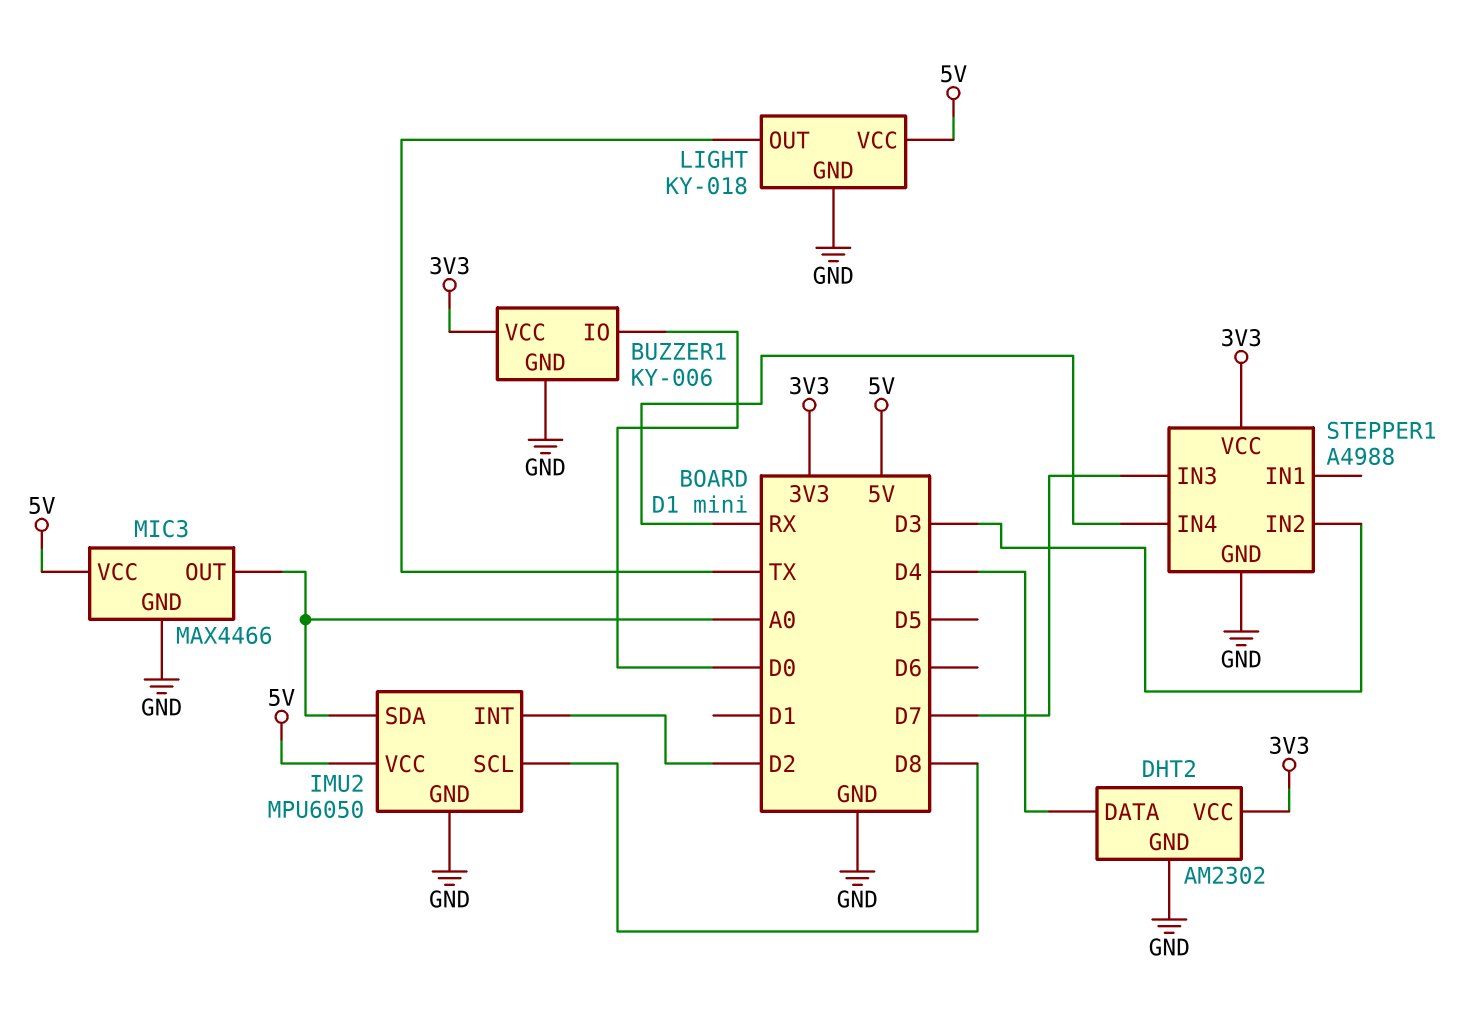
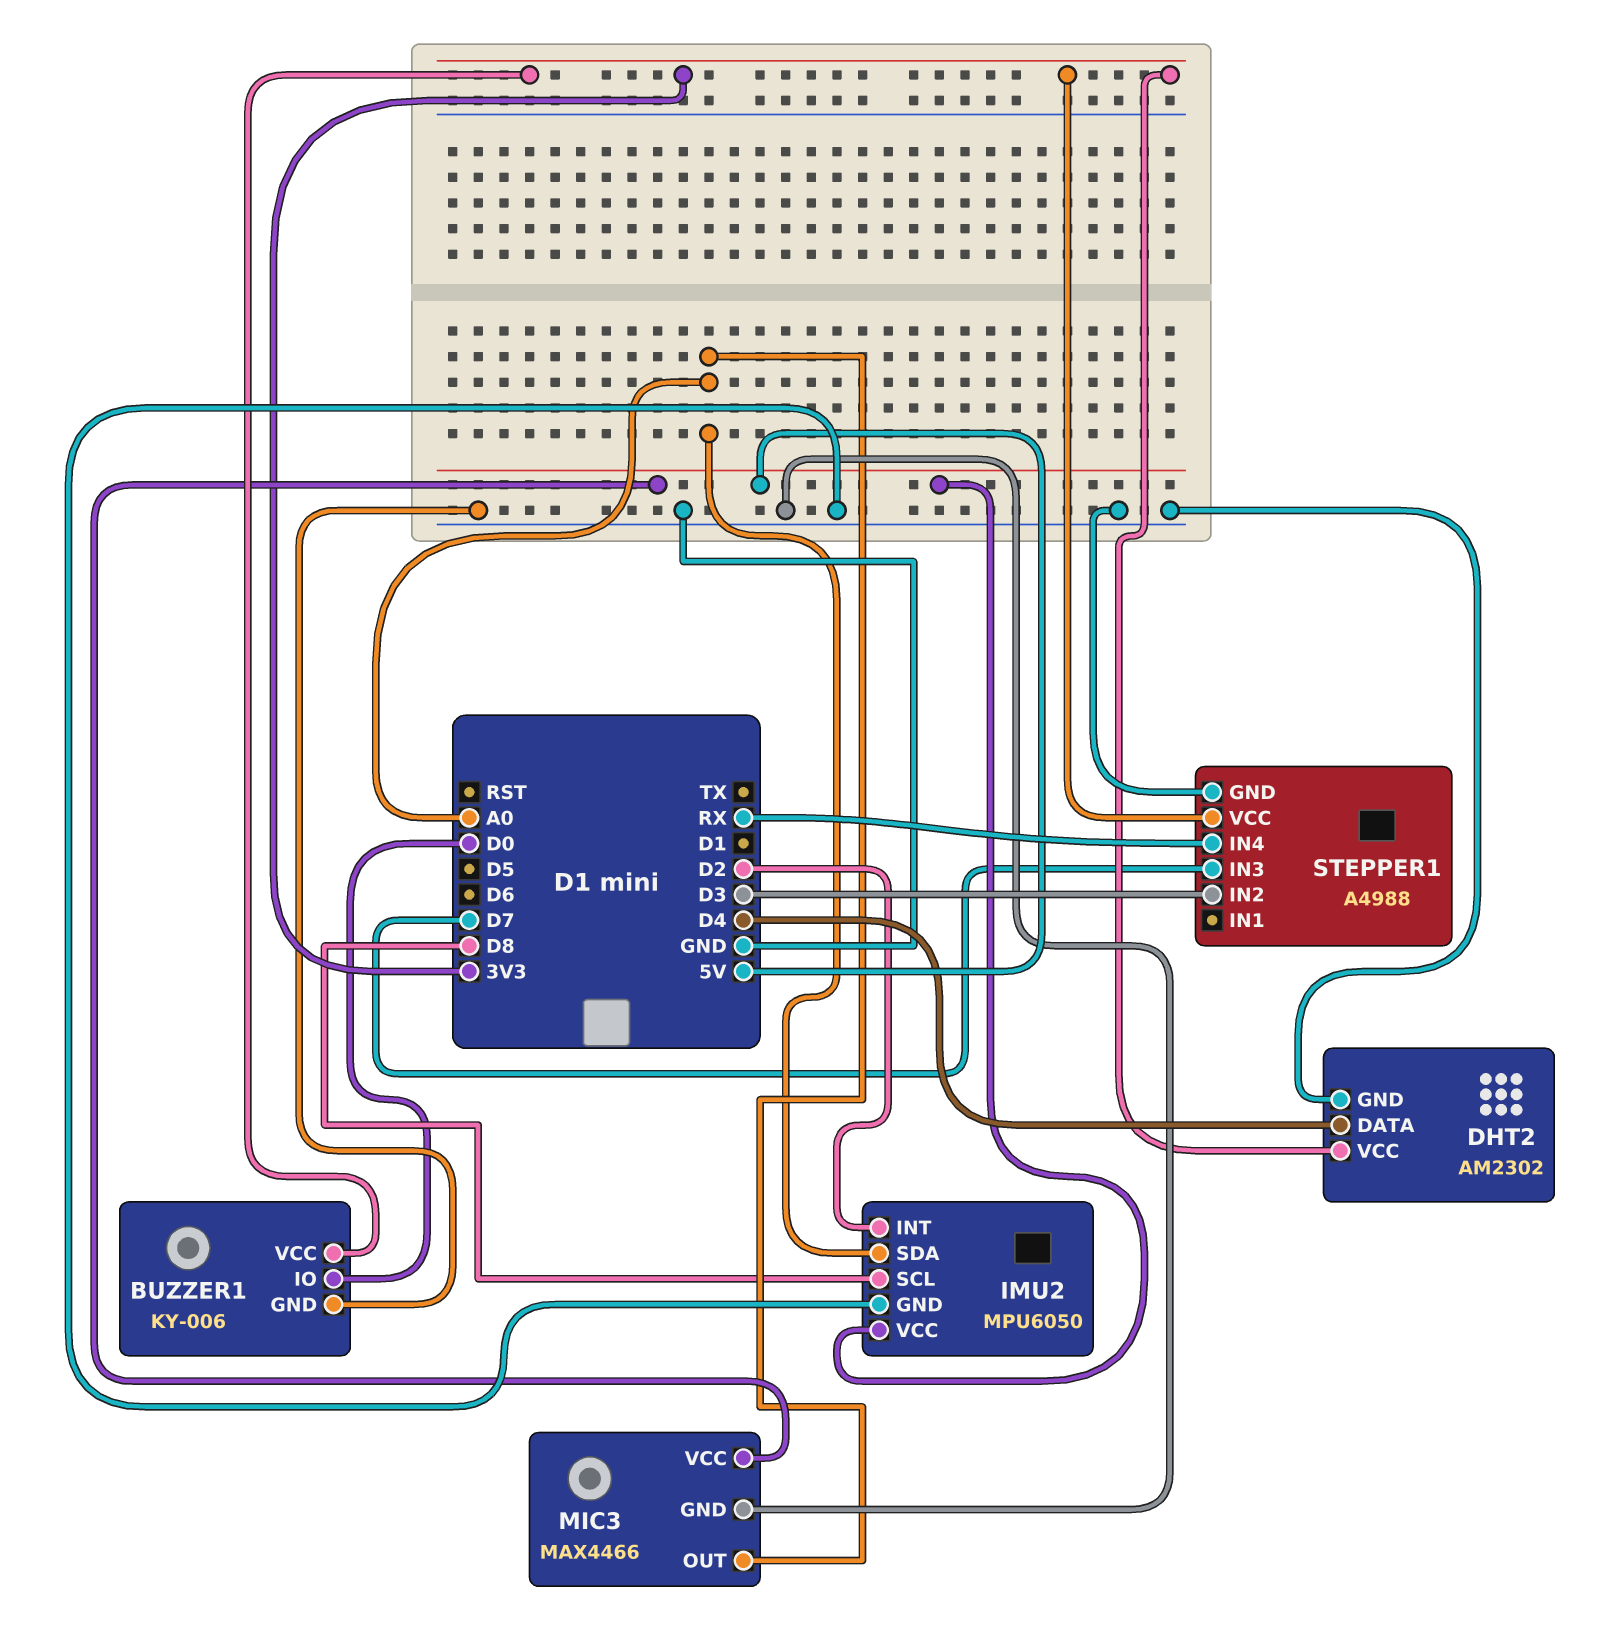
LIGHT: KY-018 -> none
LIGHT pin GND: GND -> none
LIGHT pin OUT: TX -> none
LIGHT pin VCC: 5V -> none

